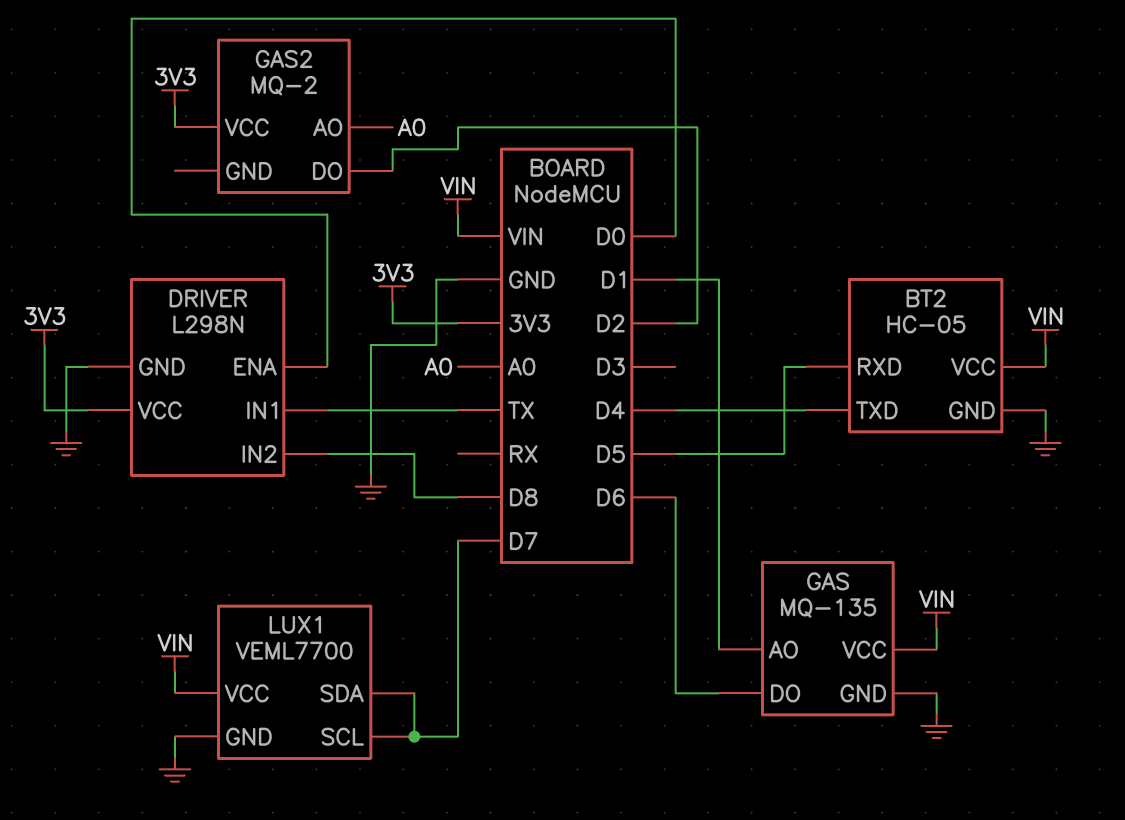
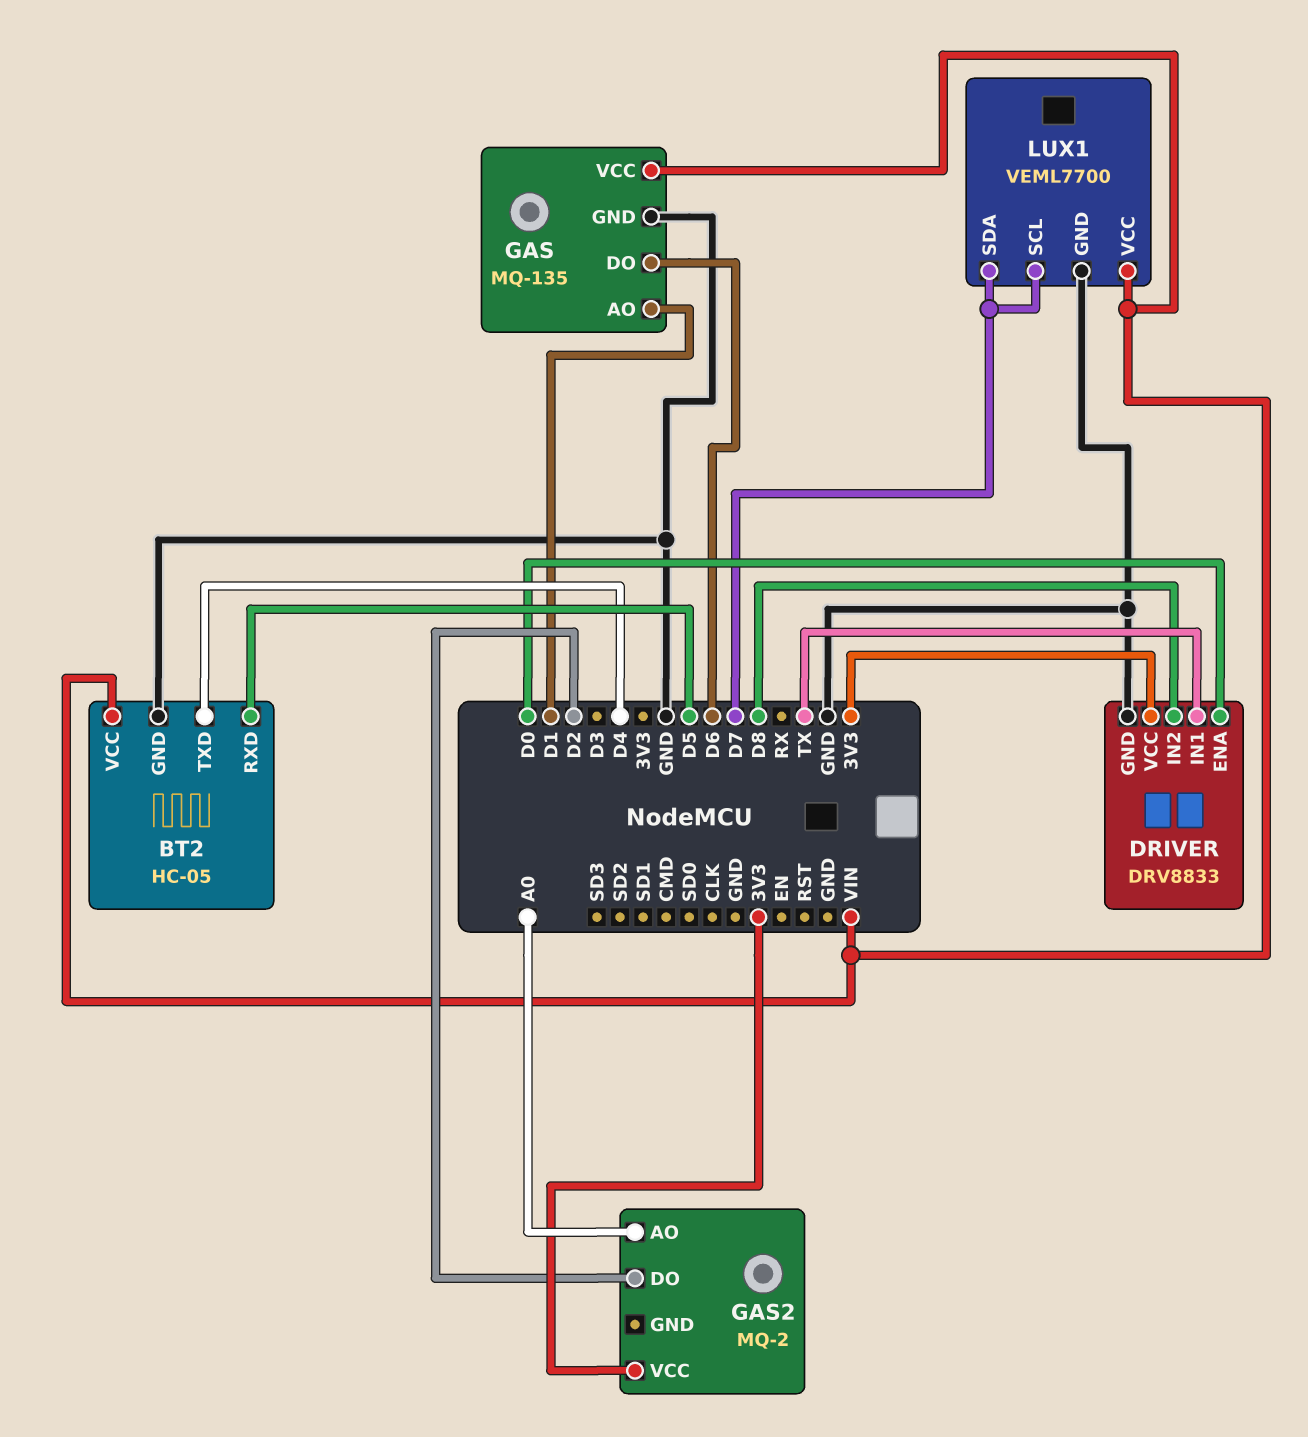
DRIVER: L298N -> DRV8833

